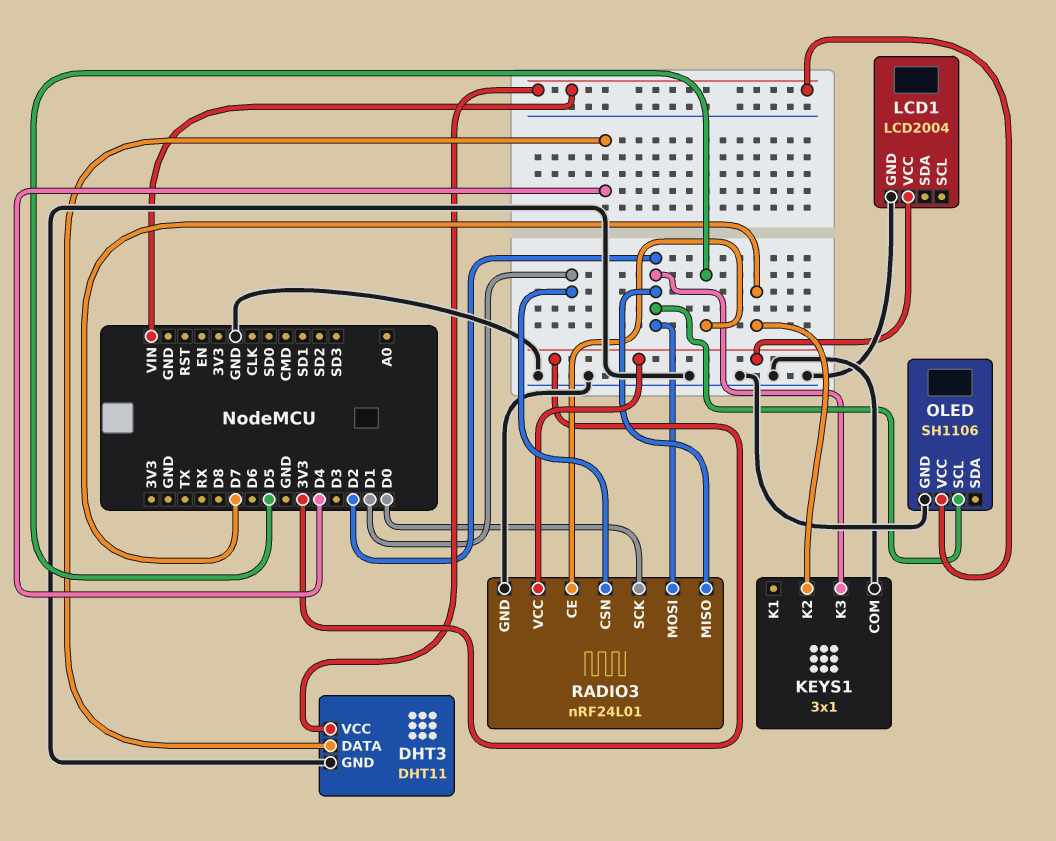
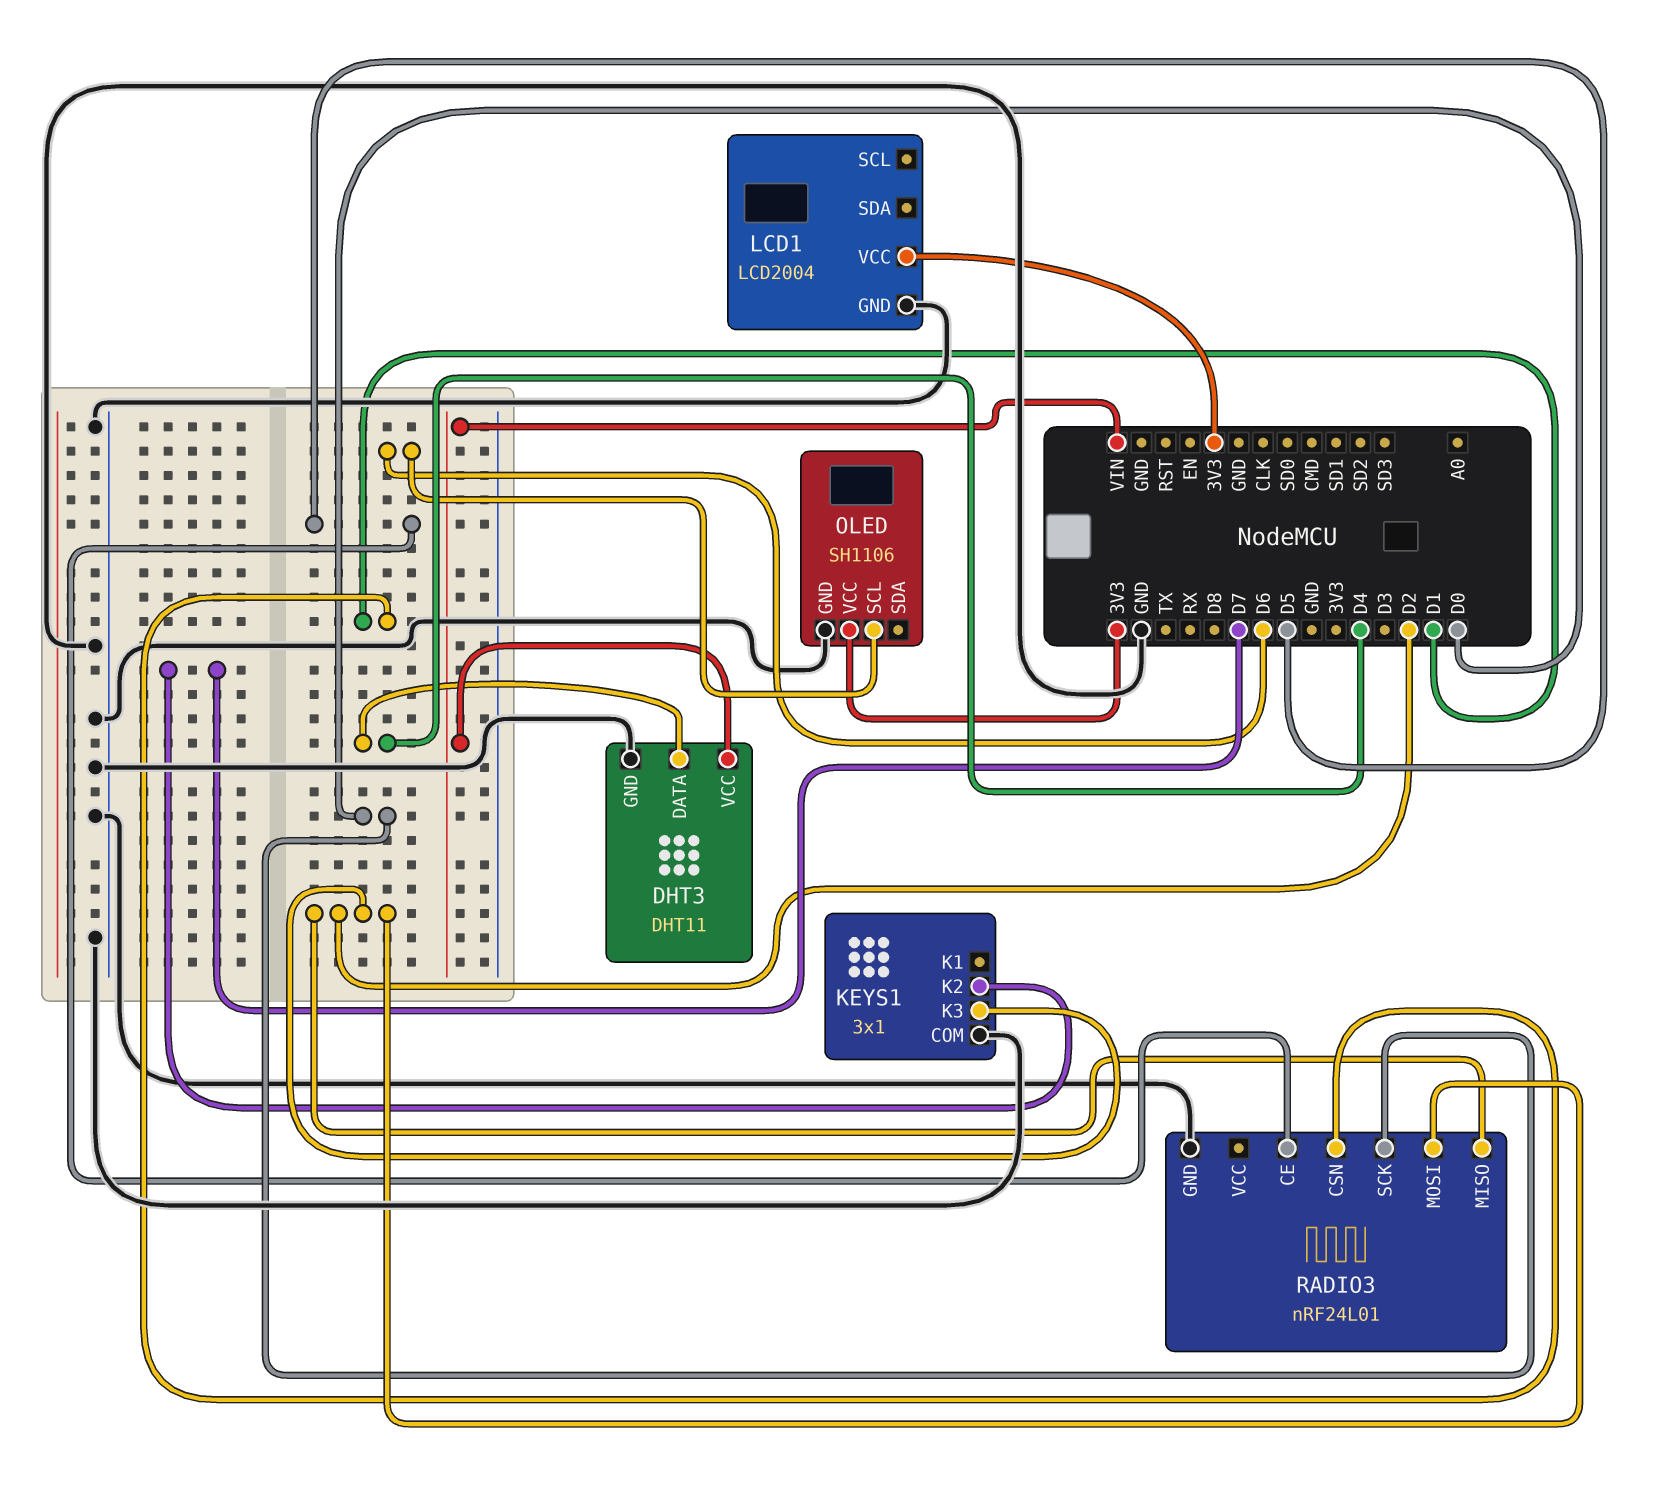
OLED pin SCL: D2 -> D6
OLED pin VCC: VIN -> 3V3
RADIO3 pin VCC: 3V3 -> none

